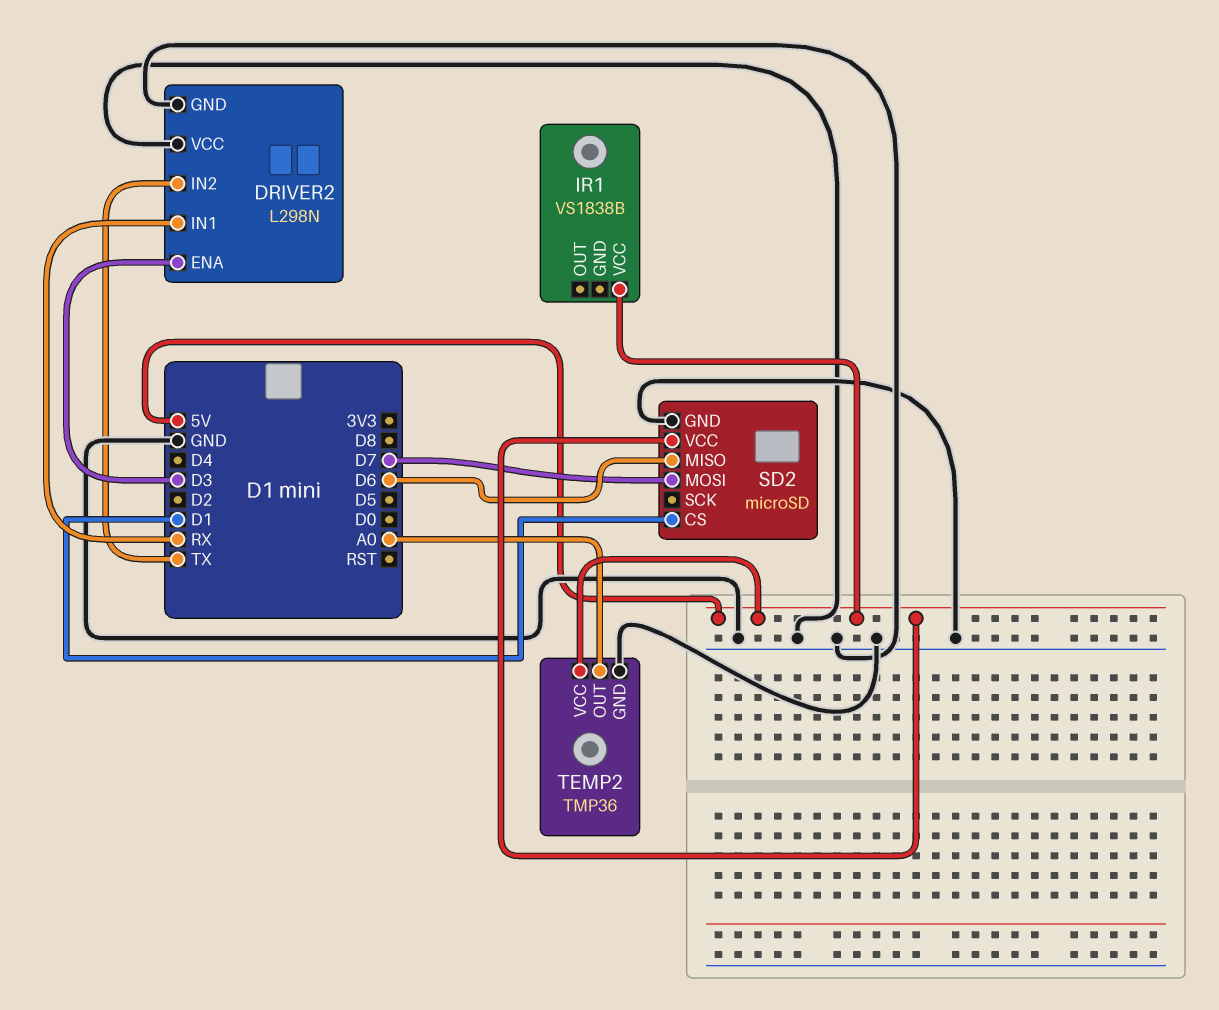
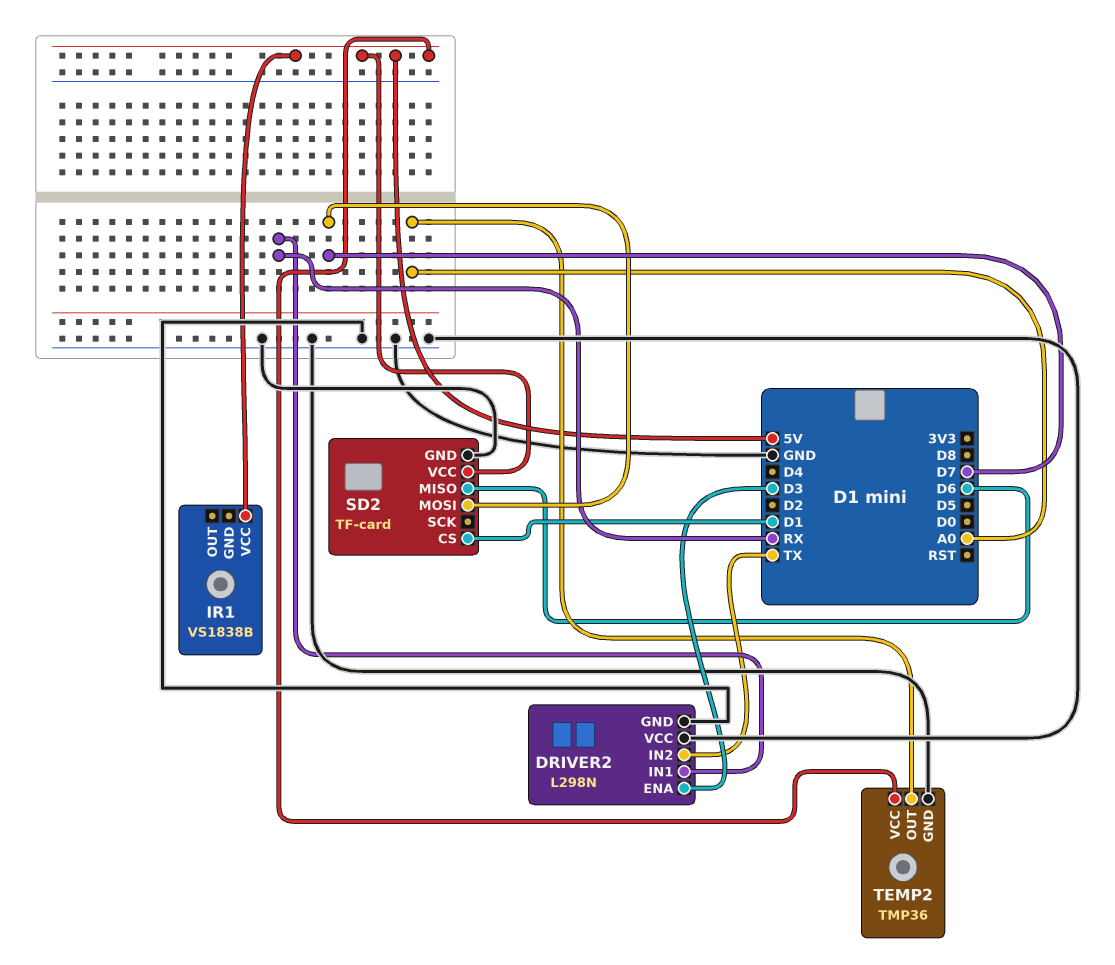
SD2: microSD -> TF-card

